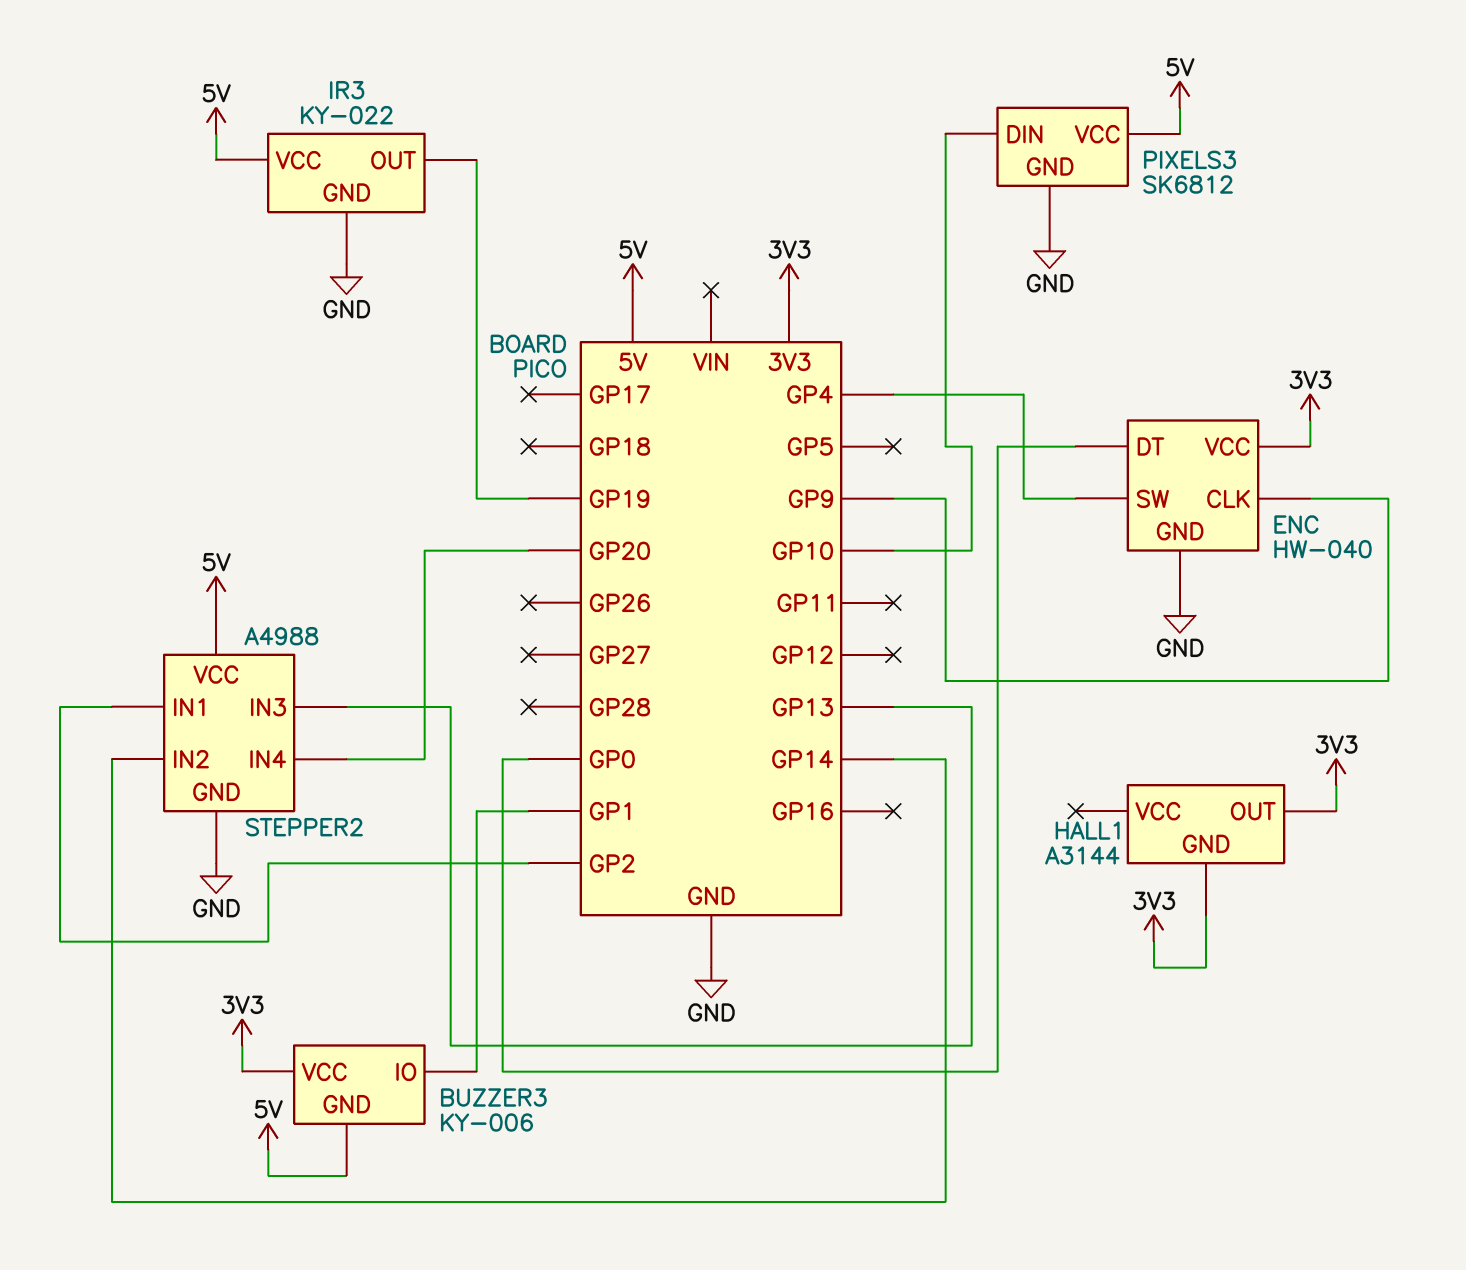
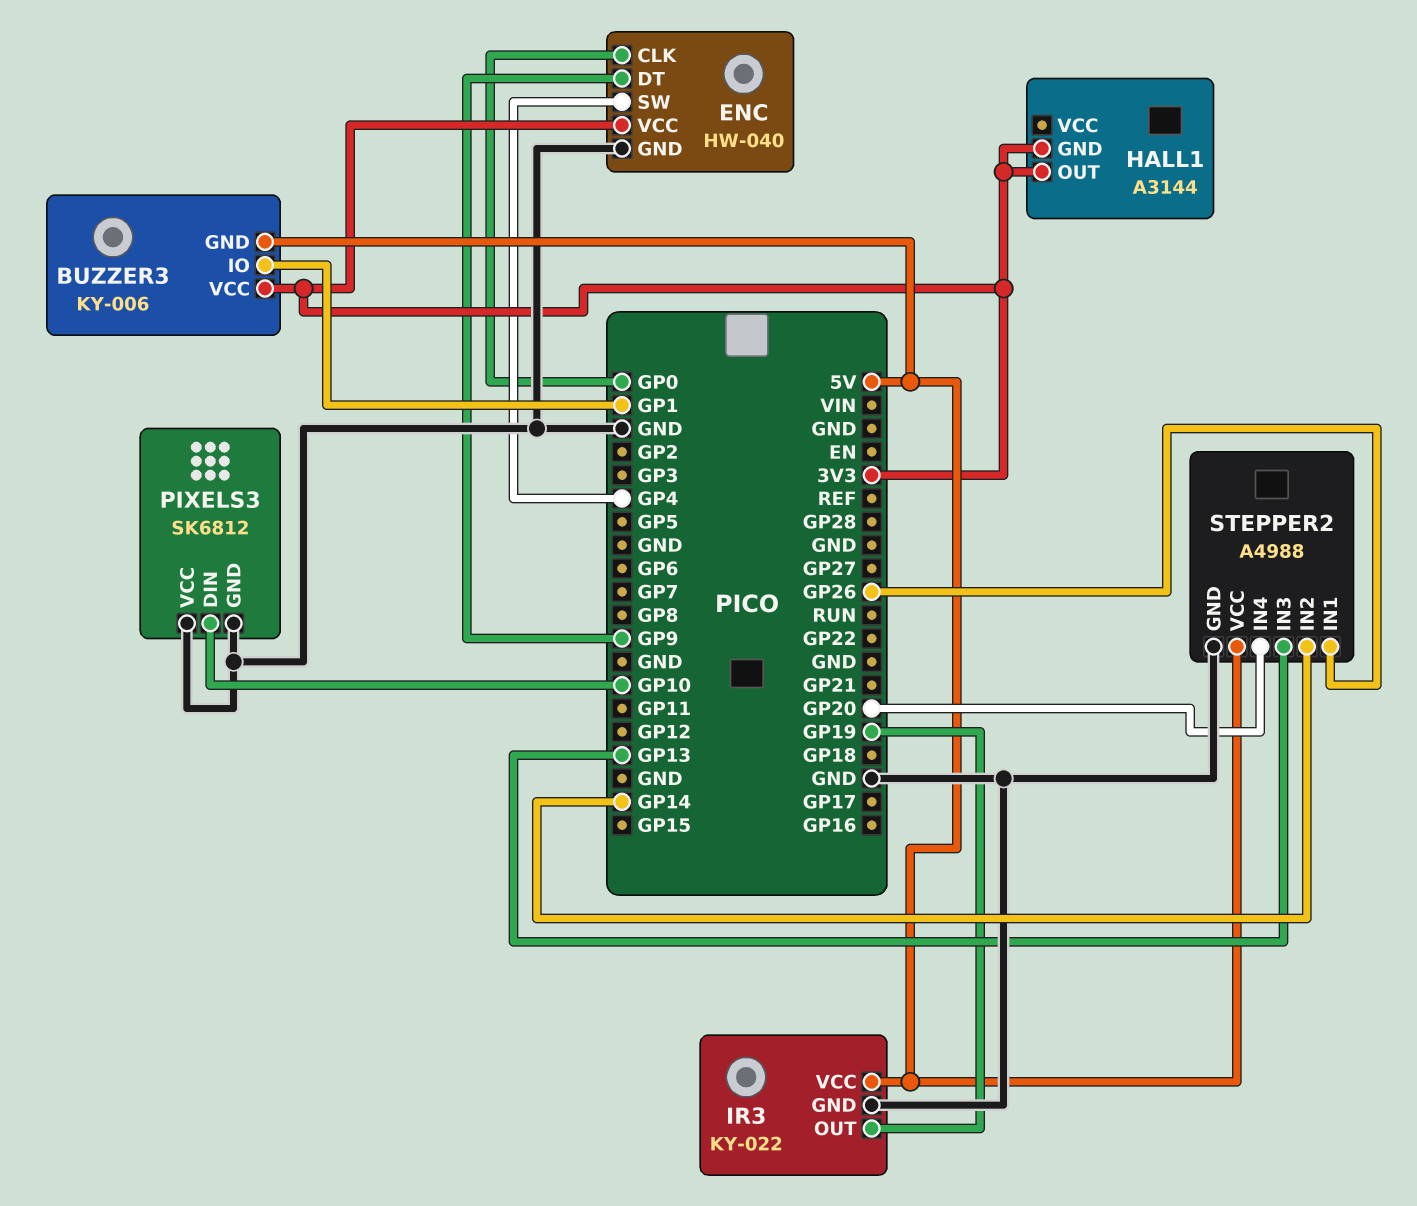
ENC pin CLK: GP9 -> GP0
ENC pin DT: GP0 -> GP9
PIXELS3 pin VCC: 5V -> GND
STEPPER2 pin IN1: GP2 -> GP26

